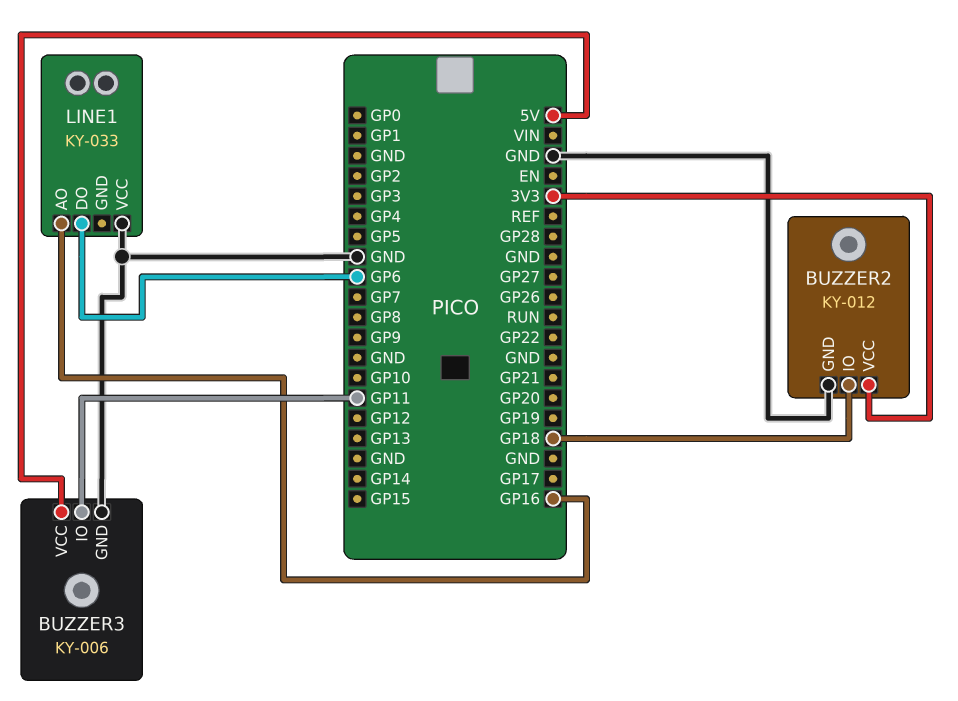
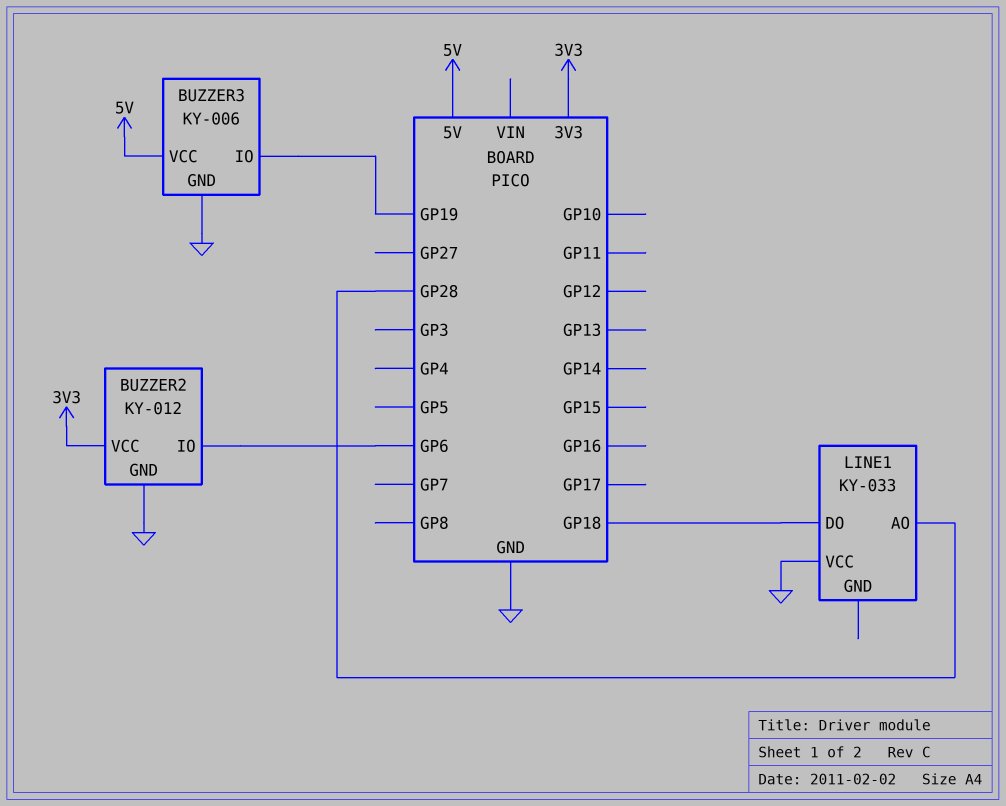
BUZZER2 pin IO: GP18 -> GP6
BUZZER3 pin IO: GP11 -> GP19
LINE1 pin AO: GP16 -> GP28
LINE1 pin DO: GP6 -> GP18

